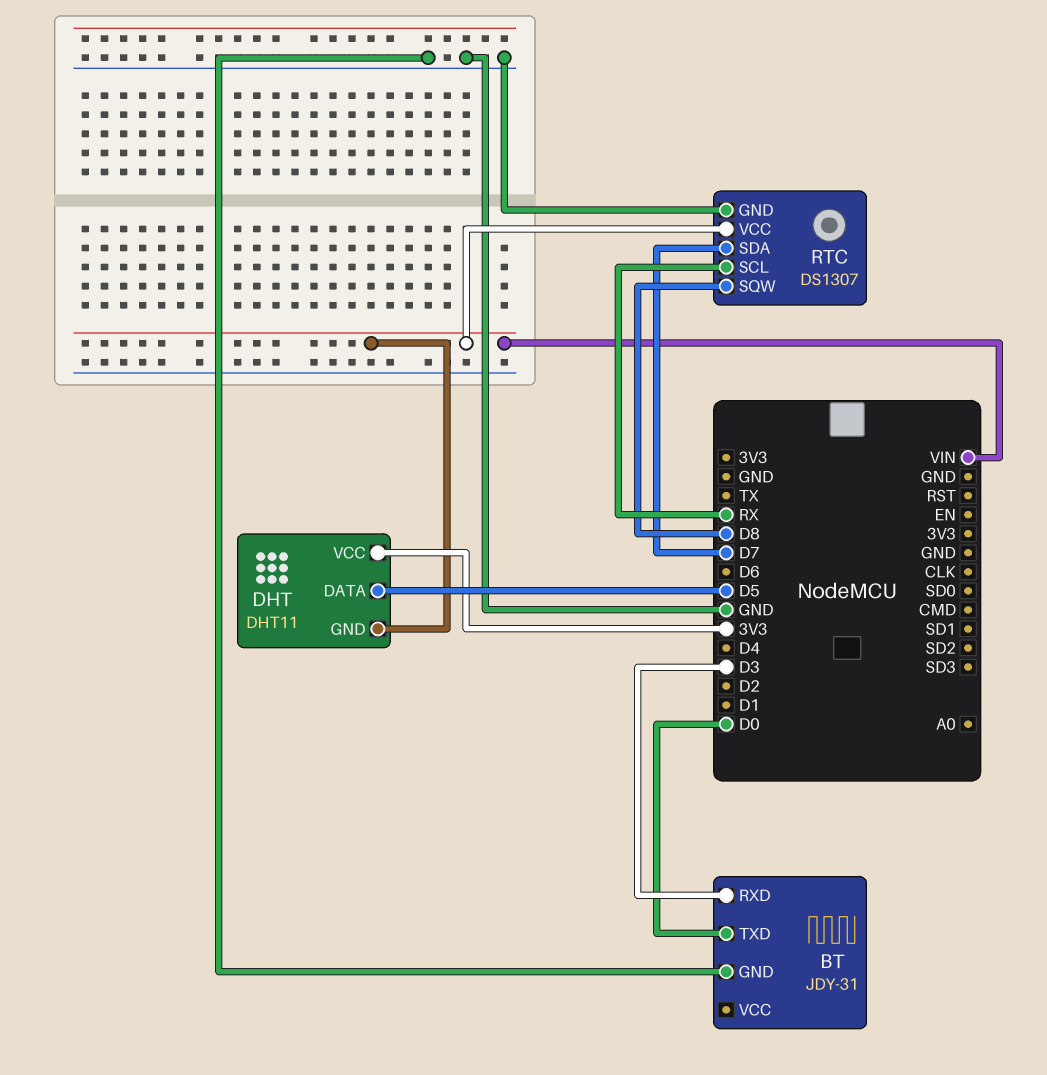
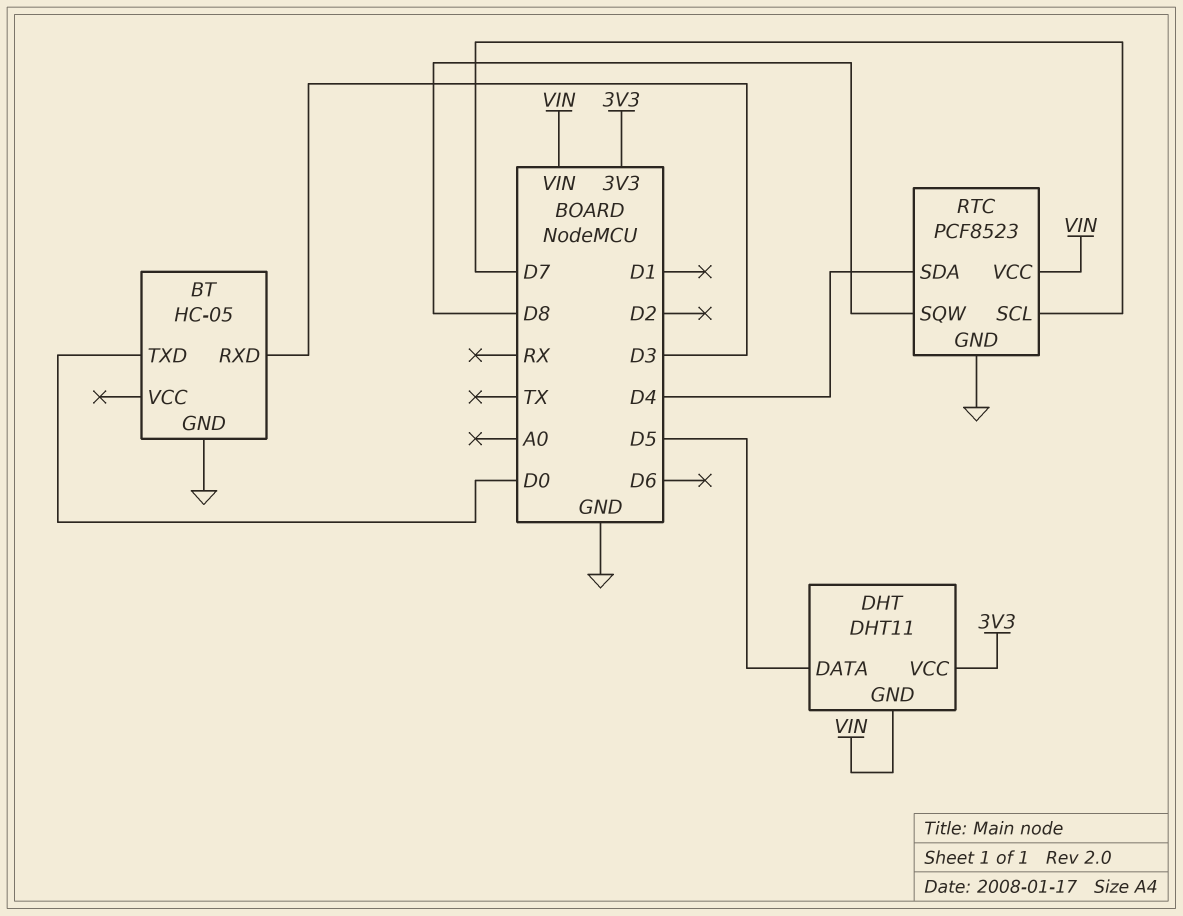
BT: JDY-31 -> HC-05
RTC: DS1307 -> PCF8523
RTC pin SCL: RX -> D7
RTC pin SDA: D7 -> D4

